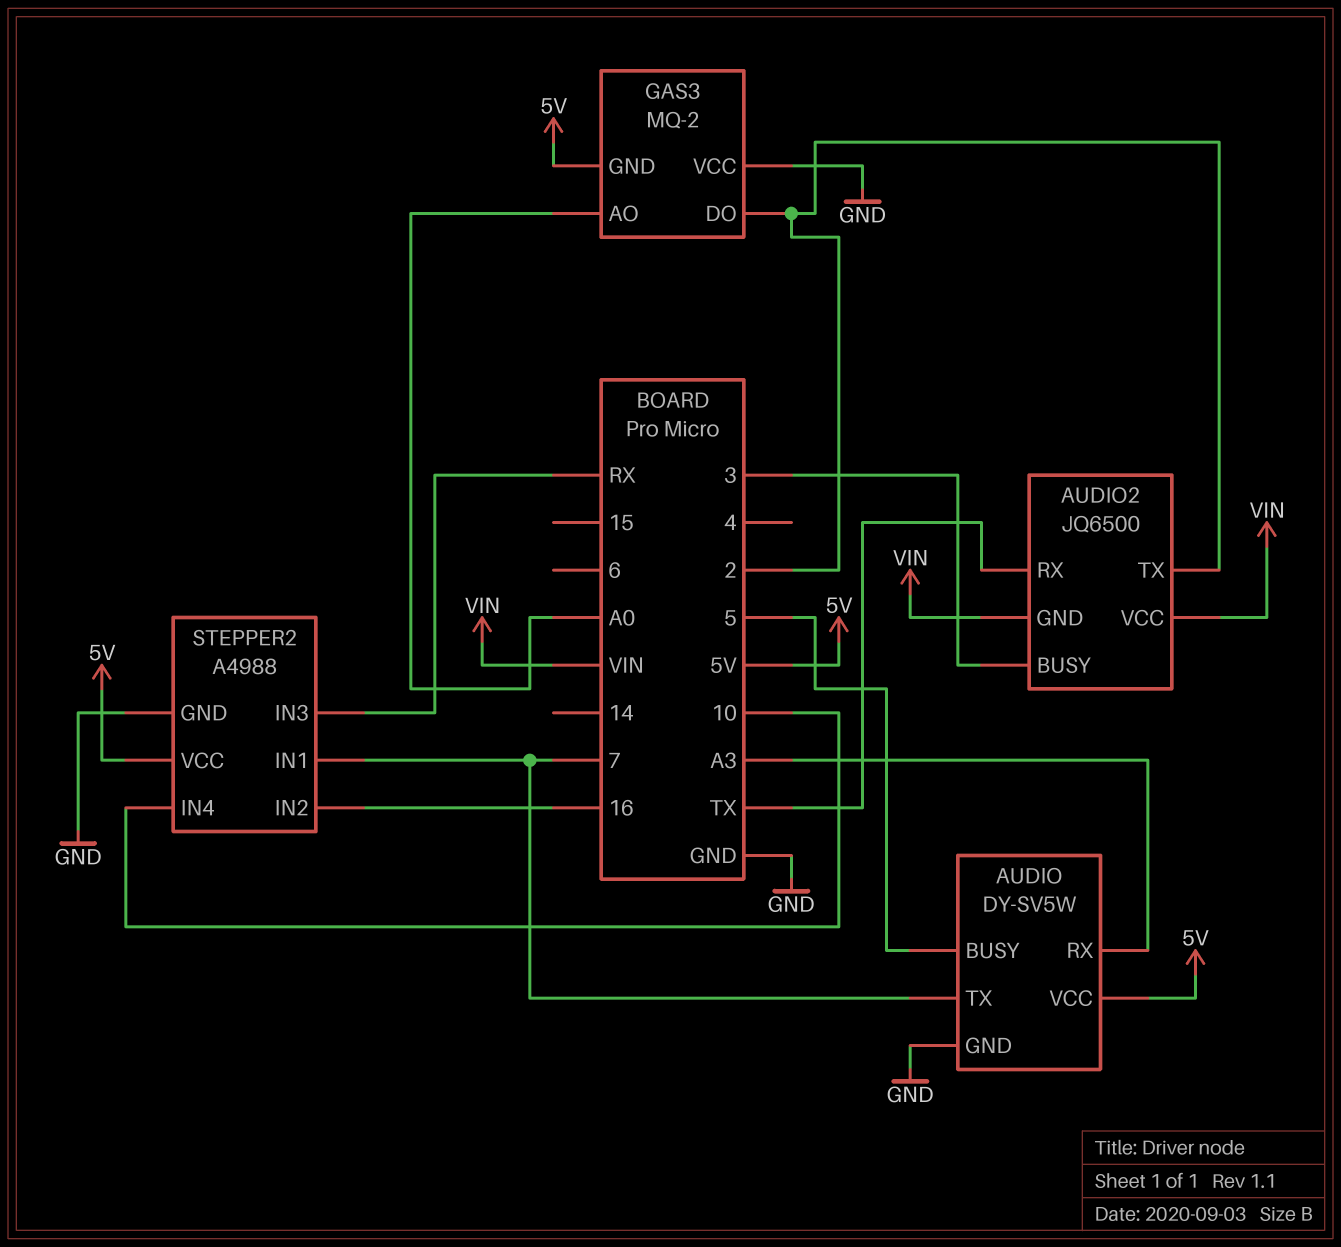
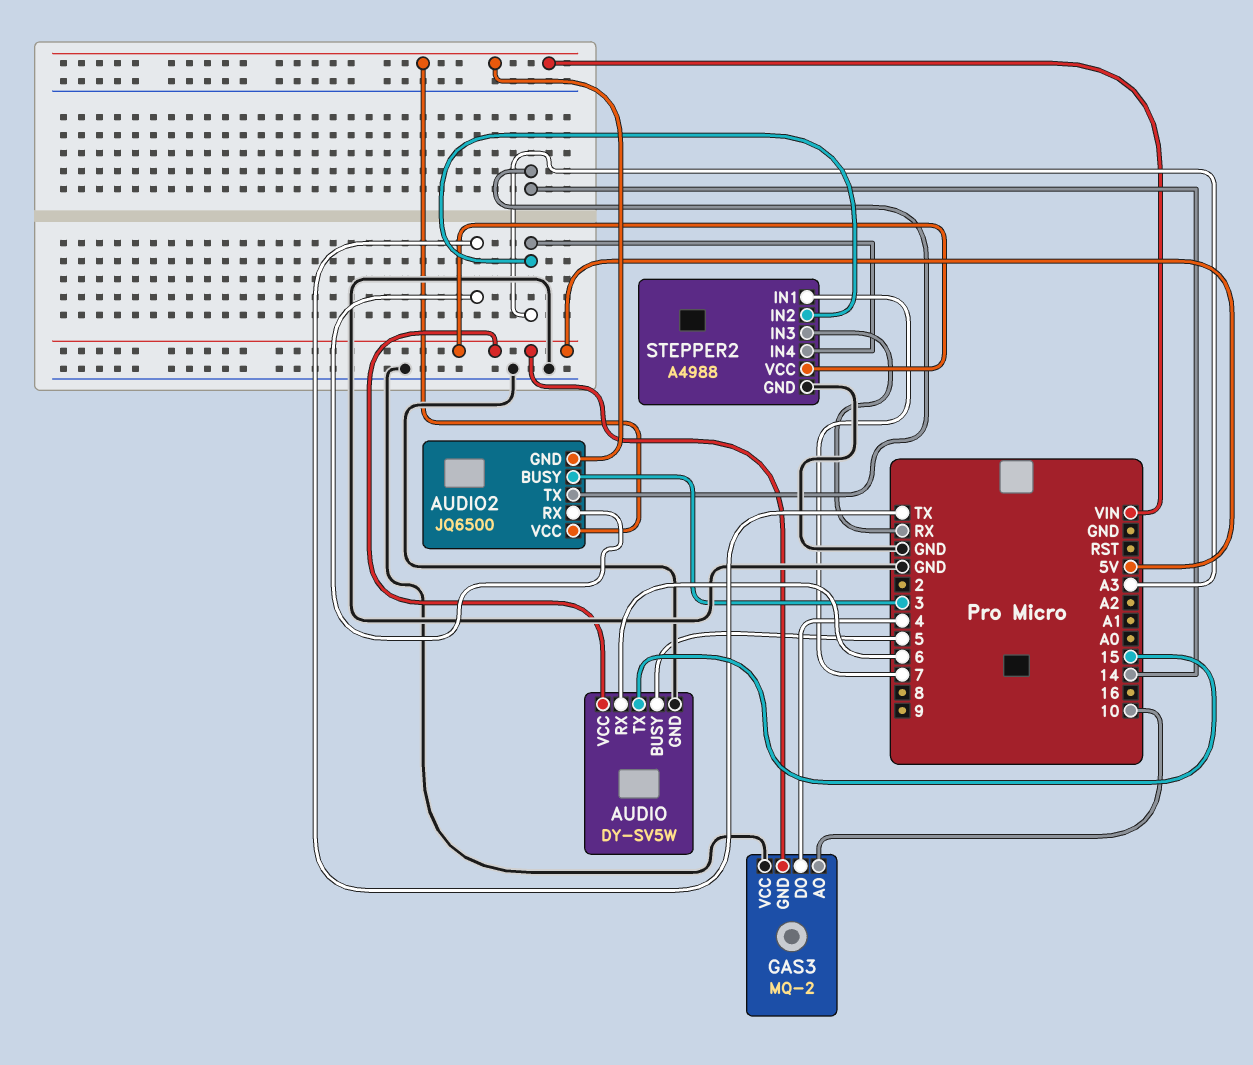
AUDIO pin RX: A3 -> 6
AUDIO pin TX: 7 -> 15
AUDIO2 pin TX: 2 -> 14
GAS3 pin AO: A0 -> 10
GAS3 pin DO: 2 -> 4
STEPPER2 pin IN2: 16 -> A3
STEPPER2 pin IN4: 10 -> A3

